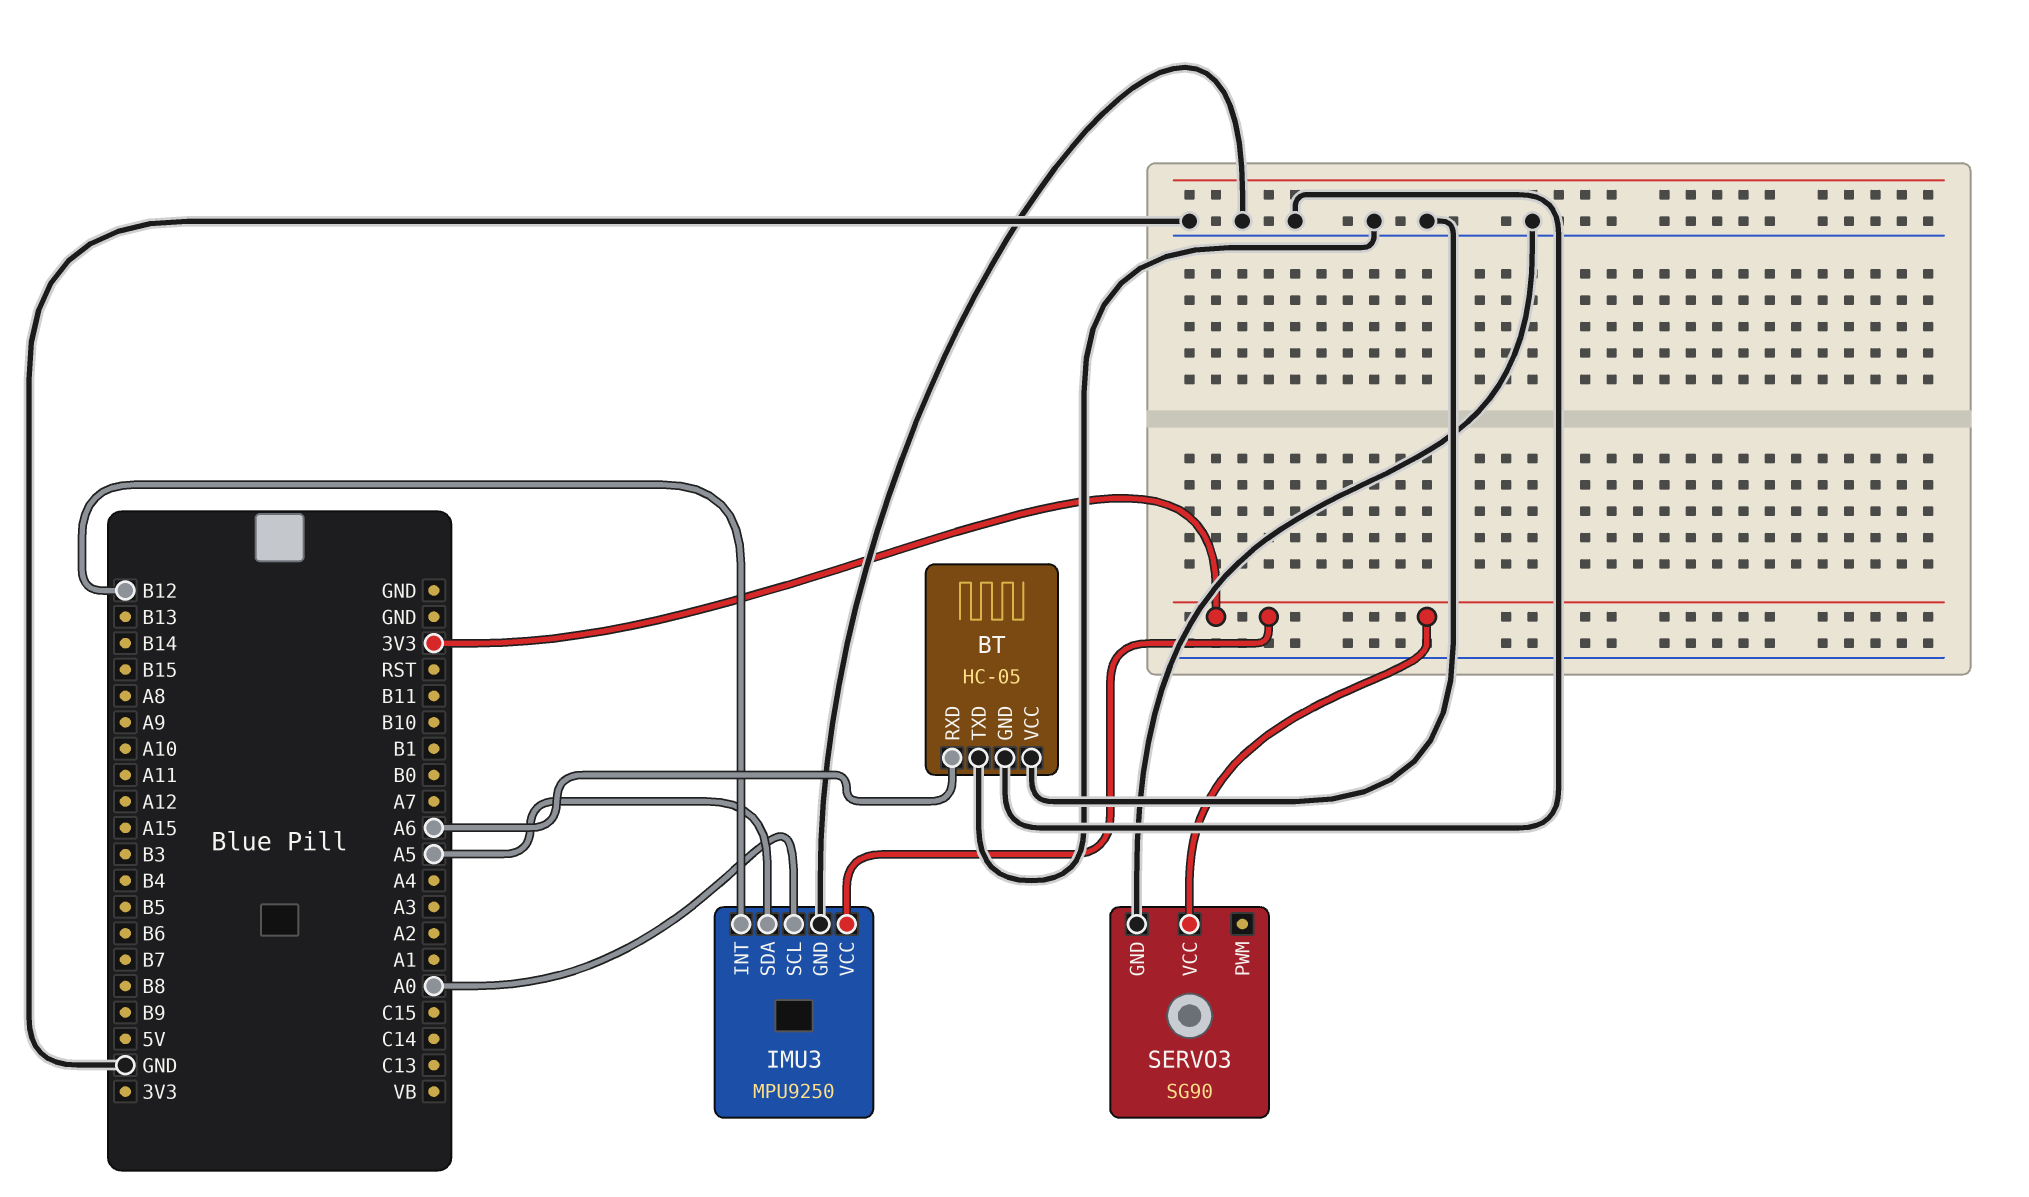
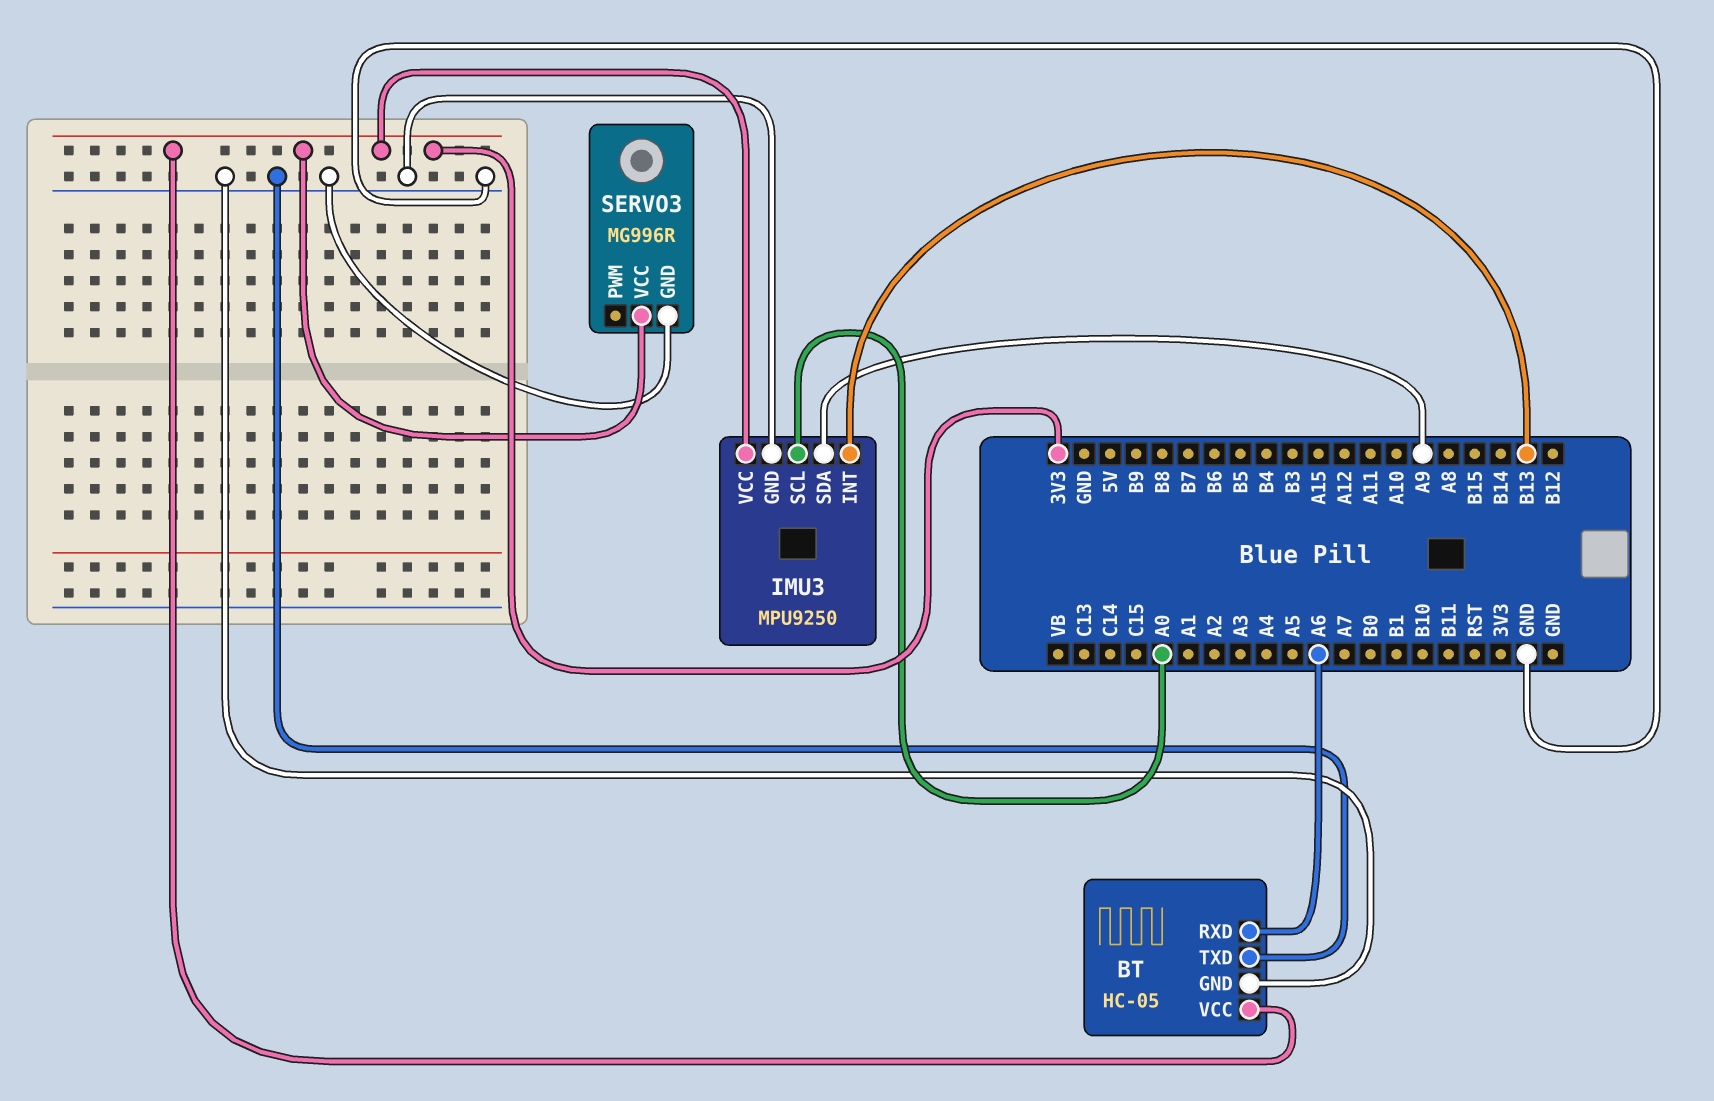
BT pin VCC: GND -> 3V3
IMU3 pin INT: B12 -> B13
IMU3 pin SDA: A5 -> A9
SERVO3: SG90 -> MG996R

